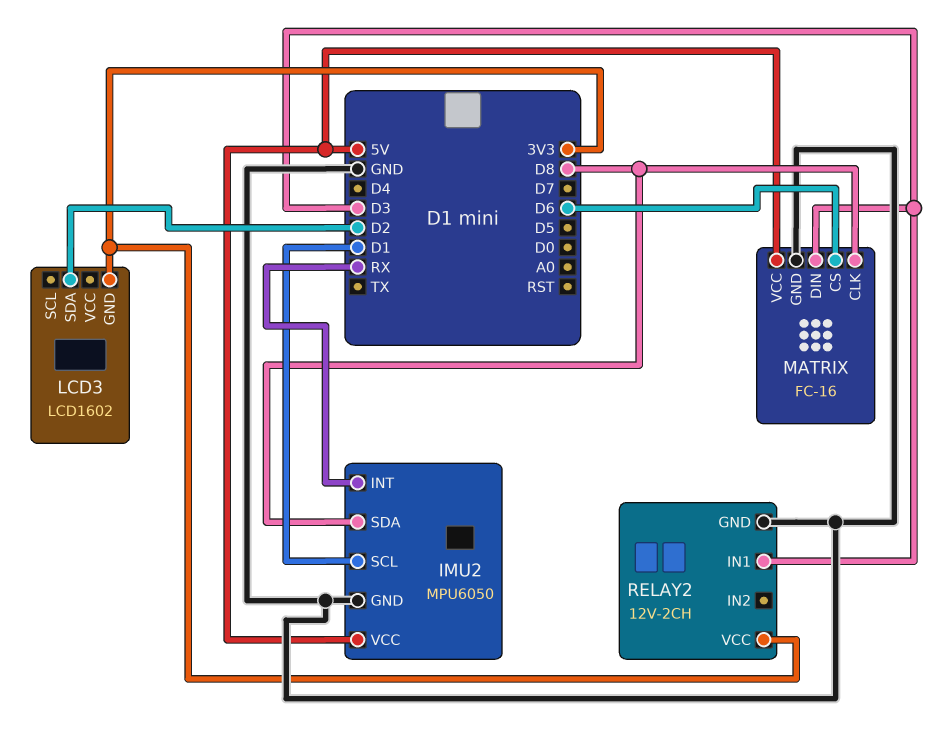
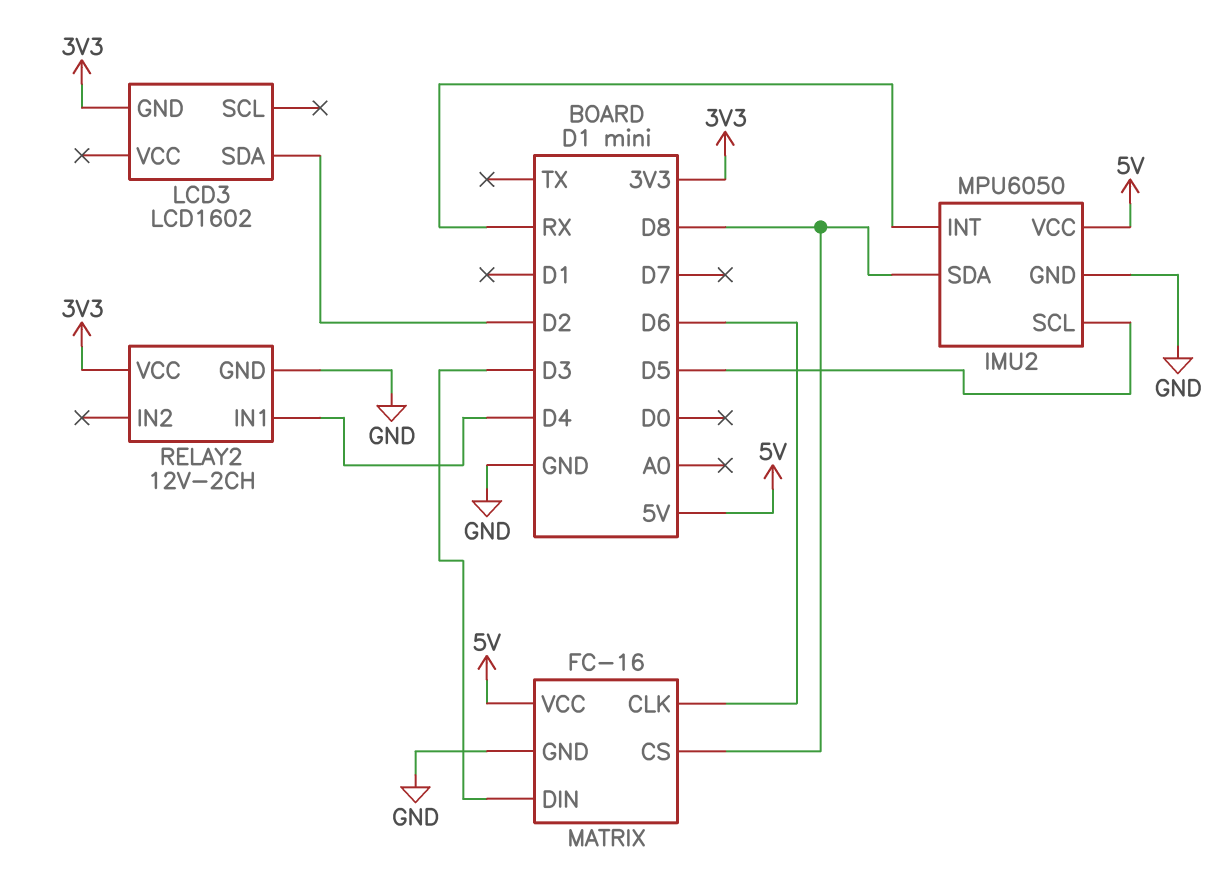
IMU2 pin SCL: D1 -> D5
MATRIX pin CLK: D8 -> D6
MATRIX pin CS: D6 -> D8
RELAY2 pin IN1: D3 -> D4

